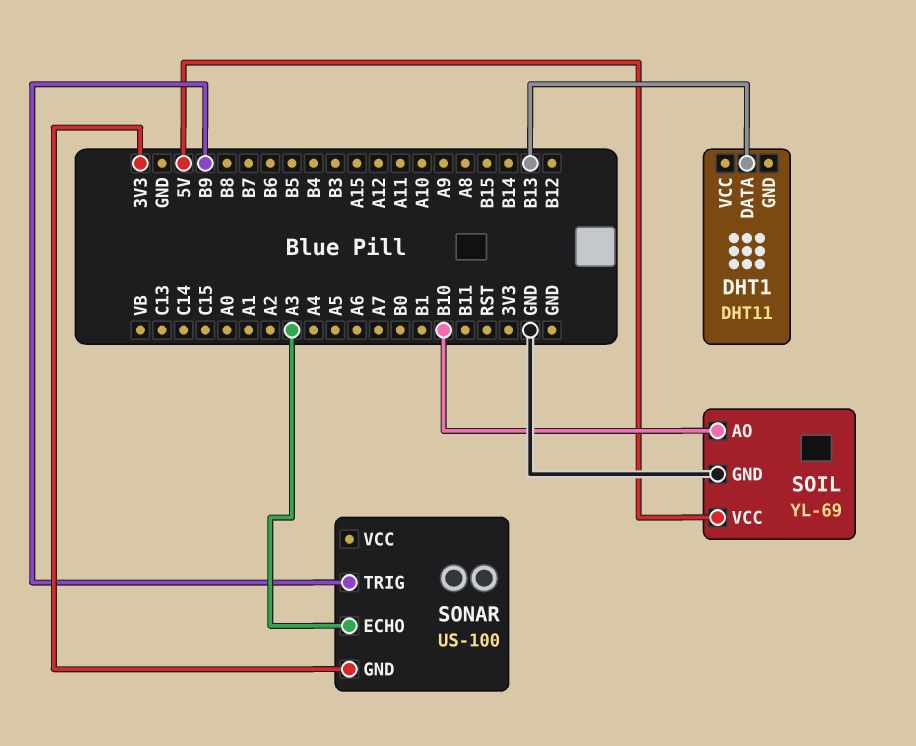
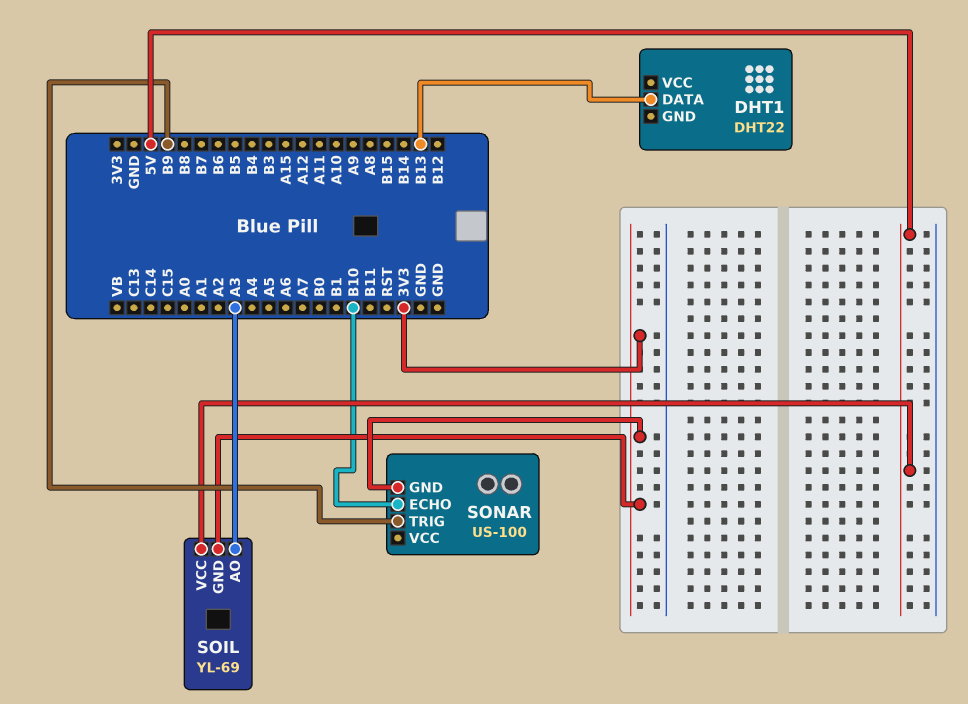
DHT1: DHT11 -> DHT22
SOIL pin AO: B10 -> A3
SOIL pin GND: GND -> 3V3
SONAR pin ECHO: A3 -> B10

